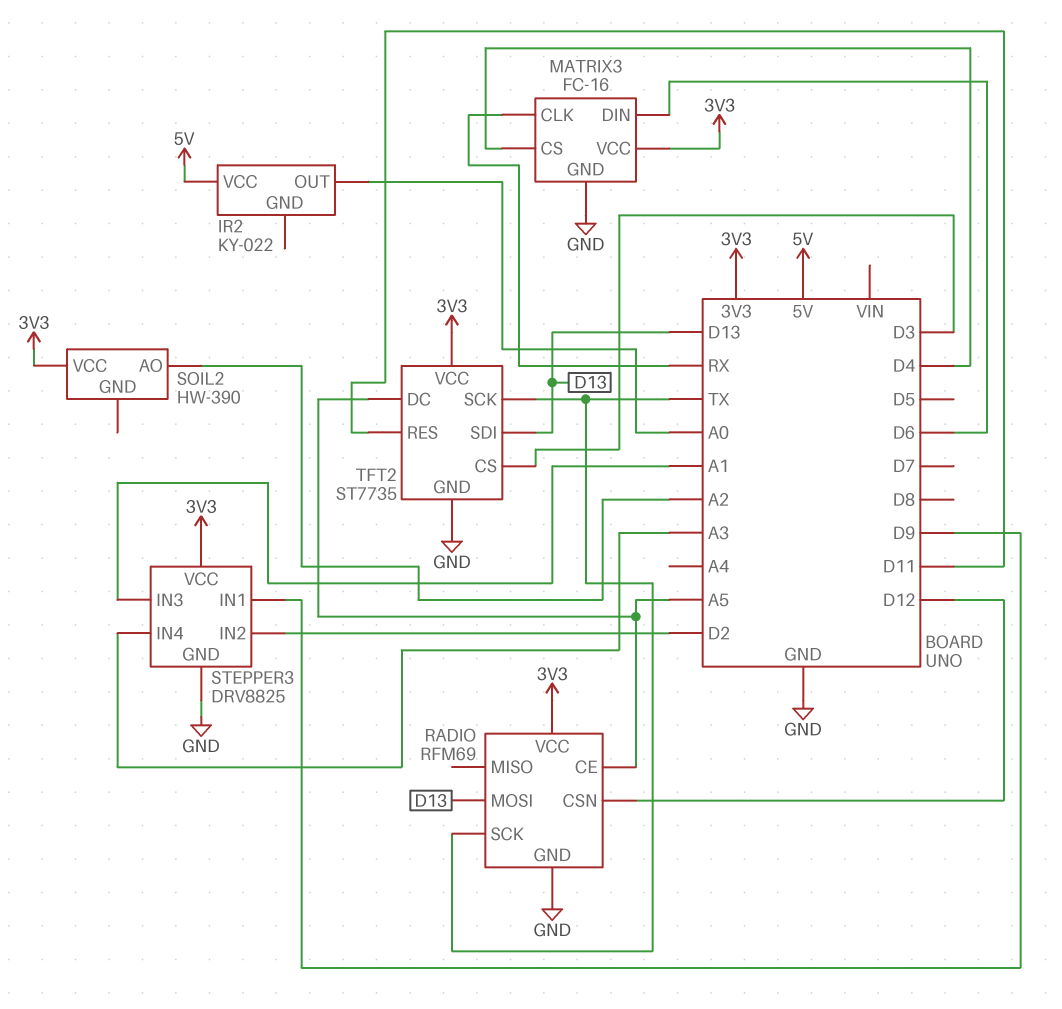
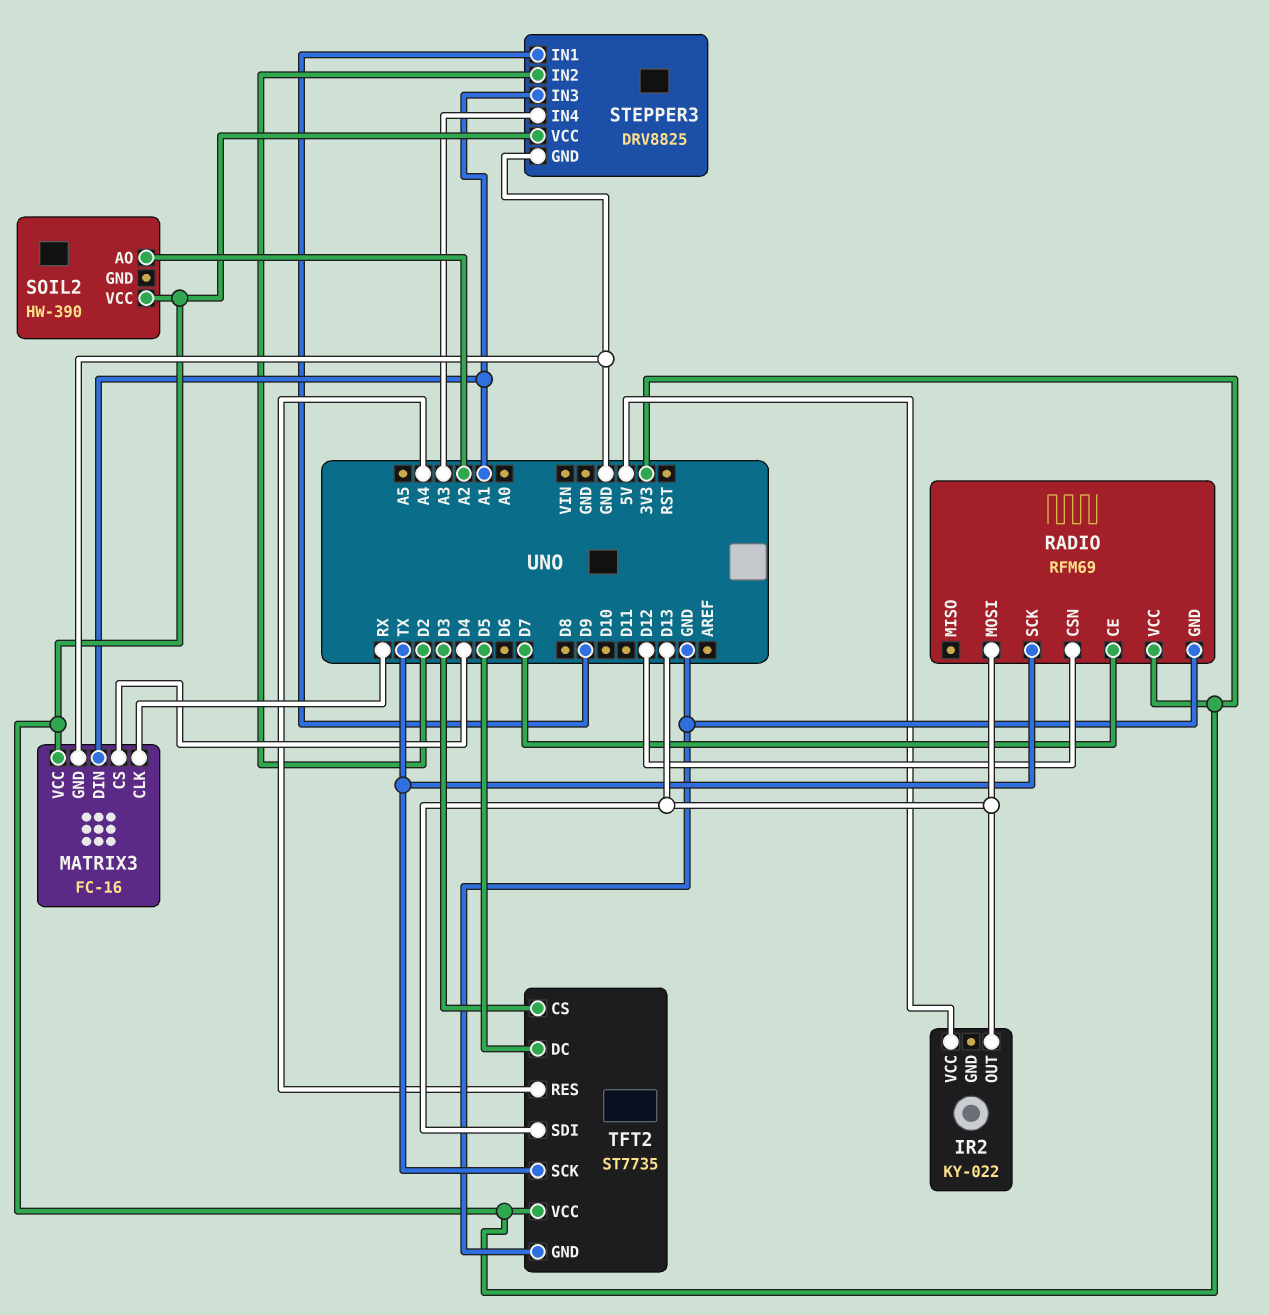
IR2 pin OUT: A0 -> D13
MATRIX3 pin DIN: D6 -> A1
RADIO pin CE: A5 -> D7
TFT2 pin DC: A5 -> D5
TFT2 pin RES: D11 -> A4

